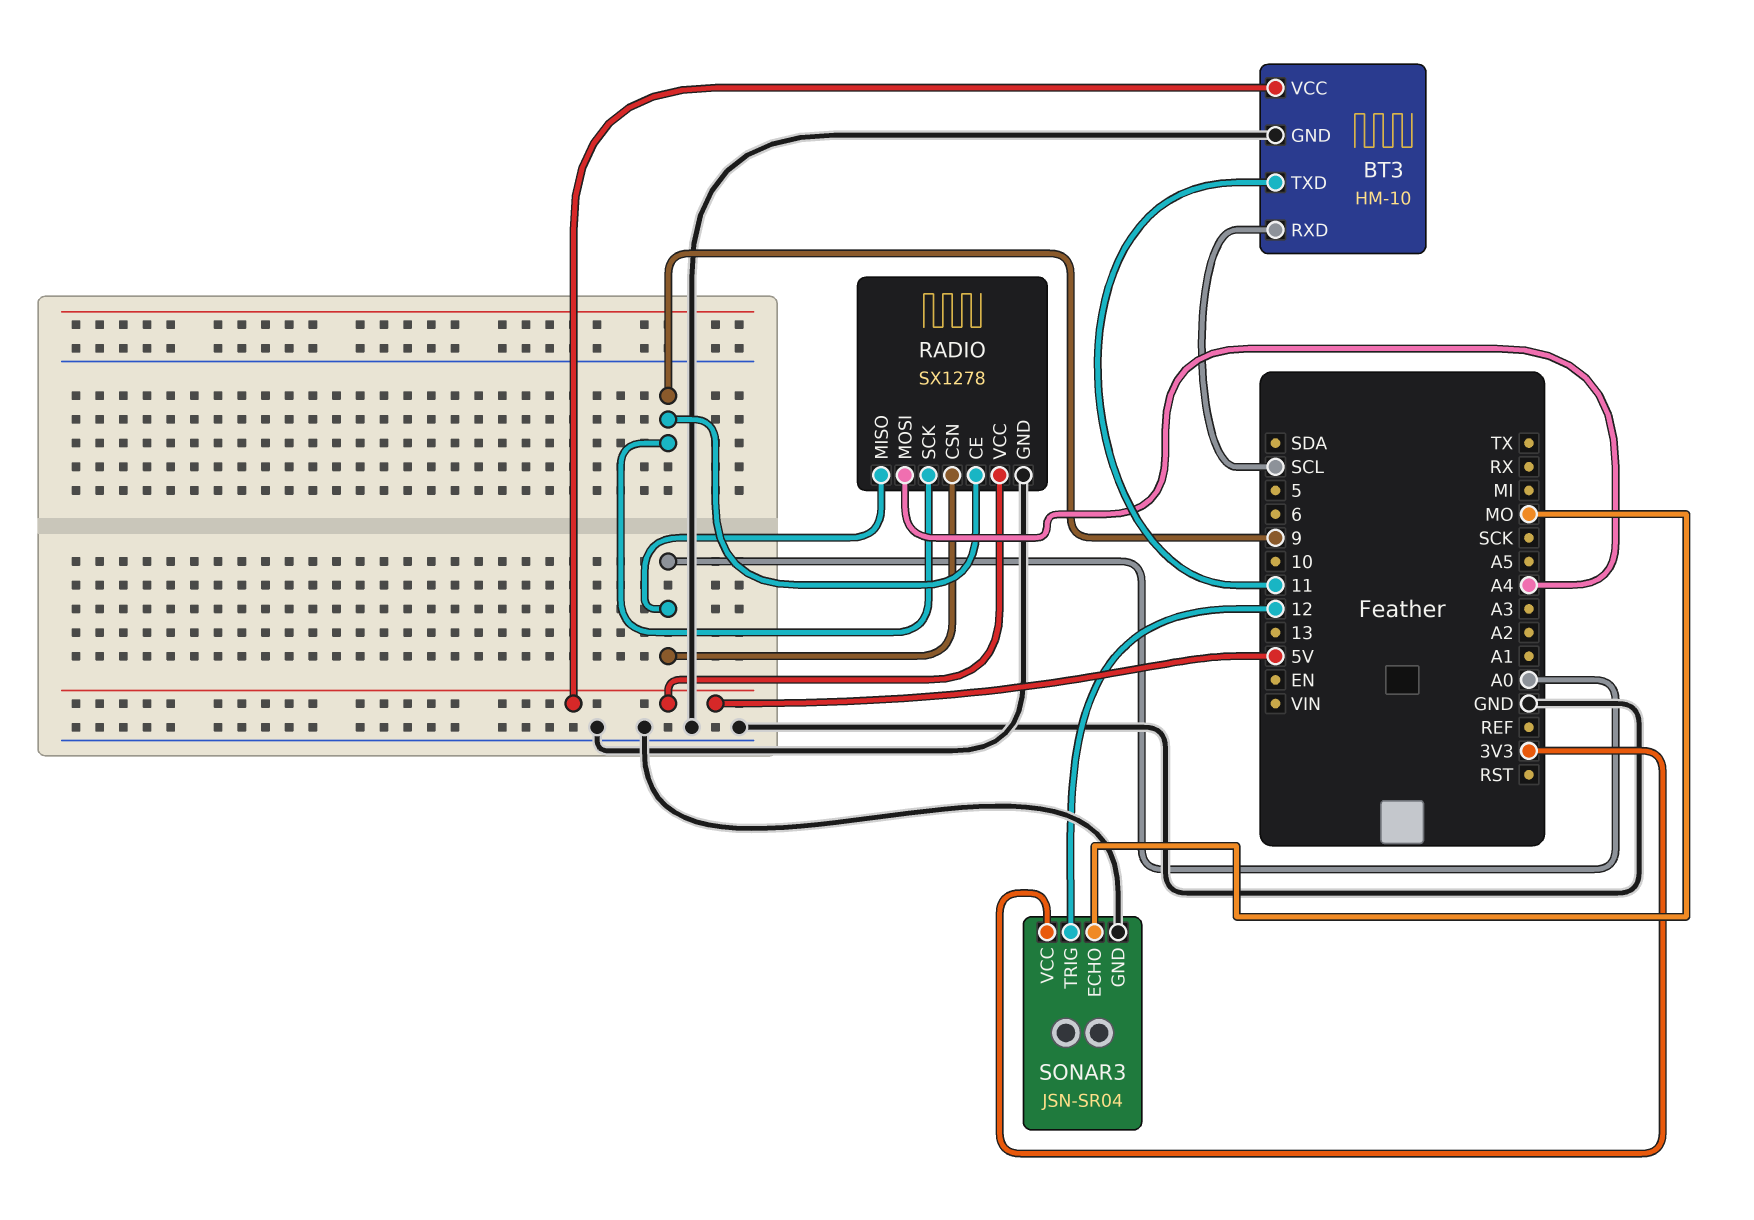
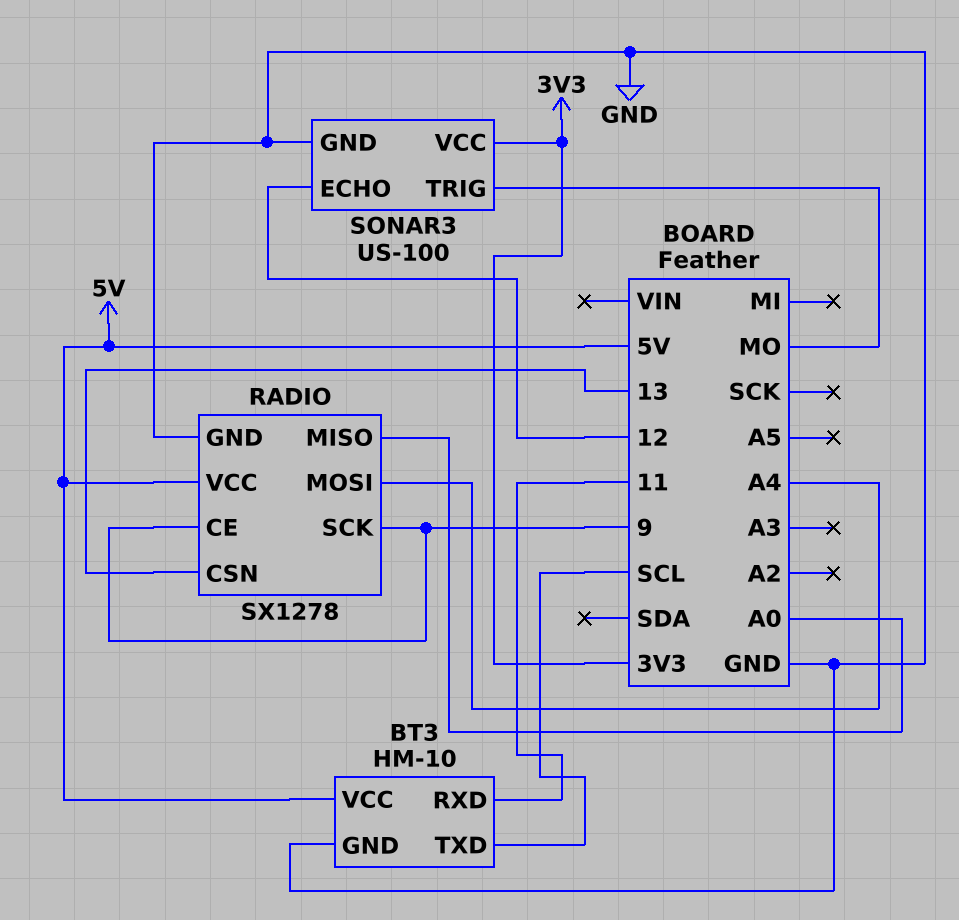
BT3 pin RXD: SCL -> 11
BT3 pin TXD: 11 -> SCL
RADIO pin CSN: A0 -> 13
SONAR3: JSN-SR04 -> US-100
SONAR3 pin ECHO: MO -> 12
SONAR3 pin TRIG: 12 -> MO

